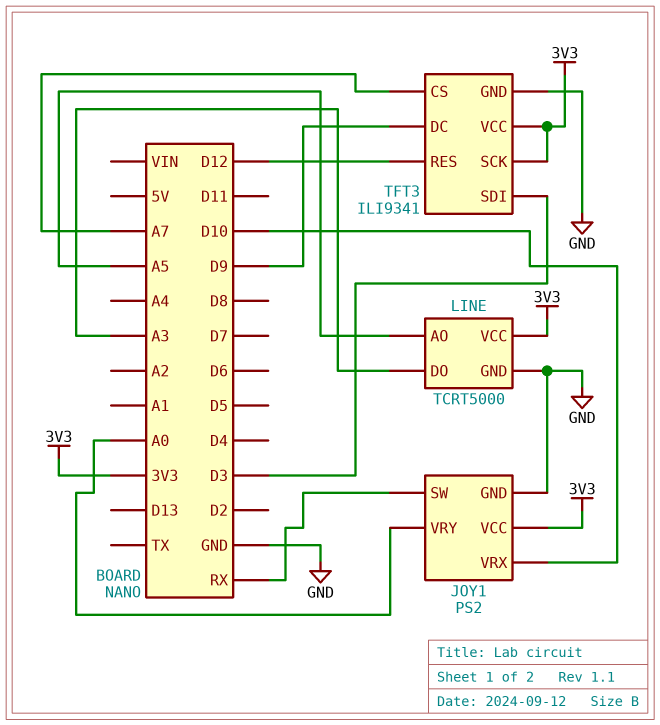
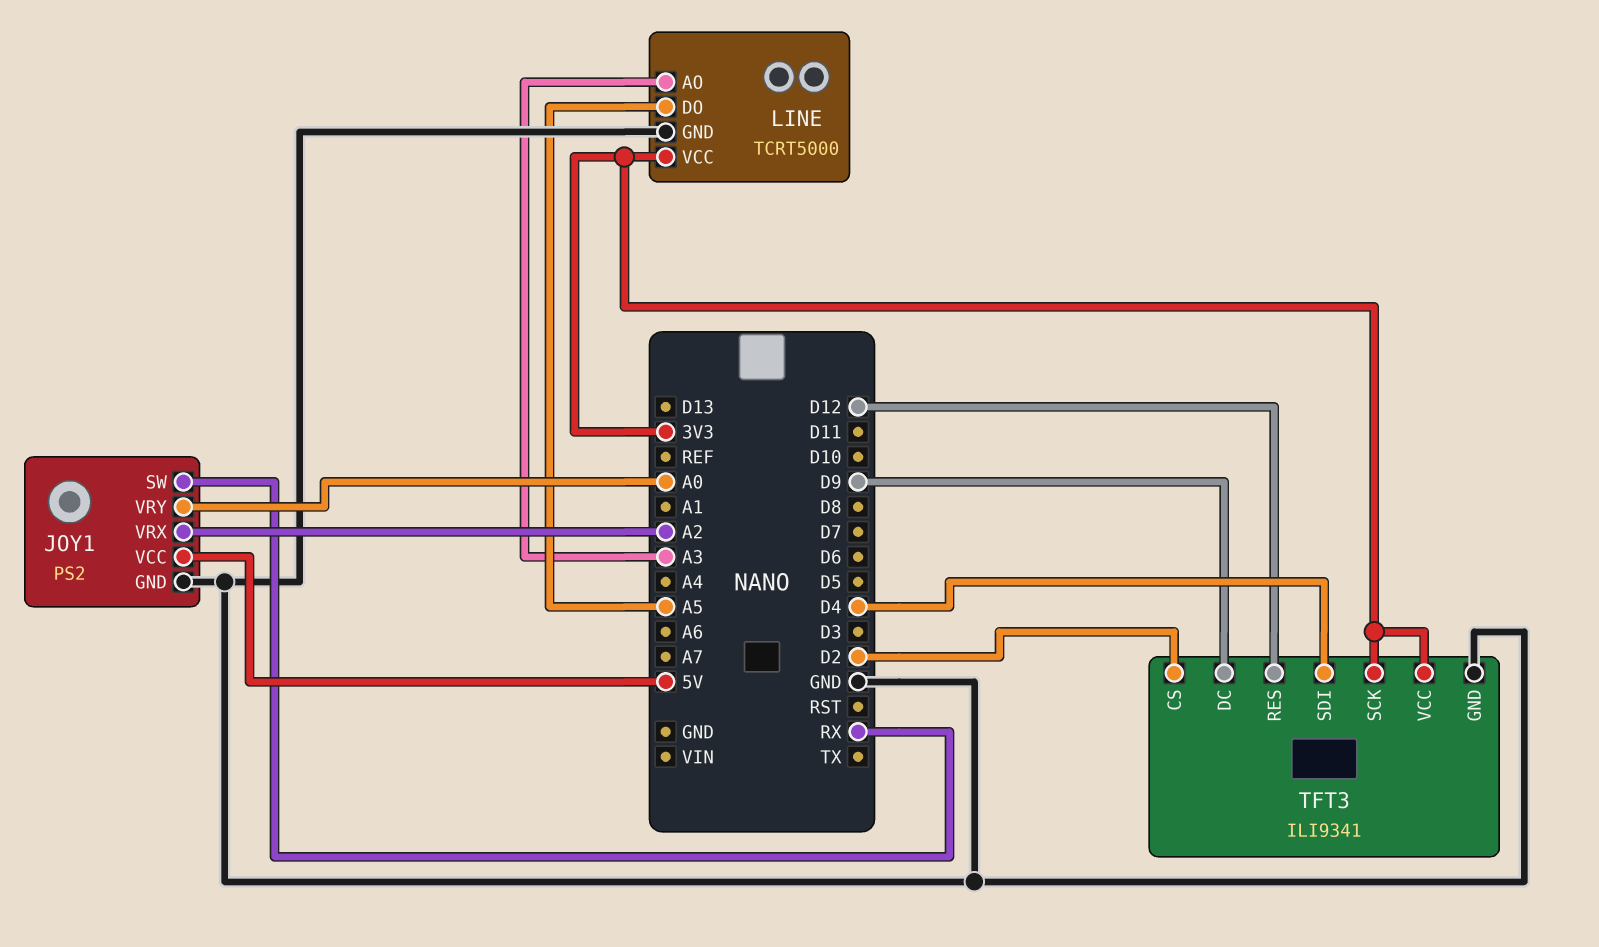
JOY1 pin VCC: 3V3 -> 5V
JOY1 pin VRX: D10 -> A2
LINE pin AO: A5 -> A3
LINE pin DO: A3 -> A5
TFT3 pin CS: A7 -> D2
TFT3 pin SDI: D3 -> D4

